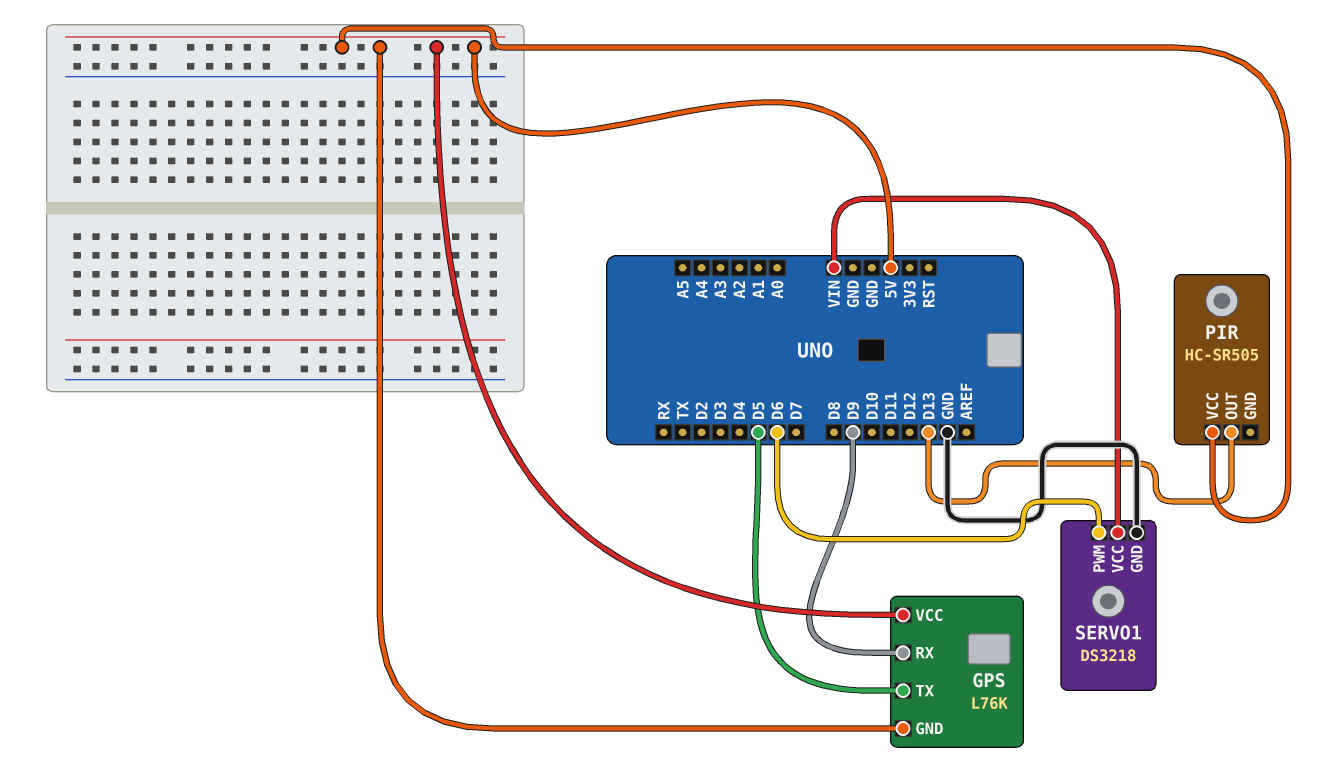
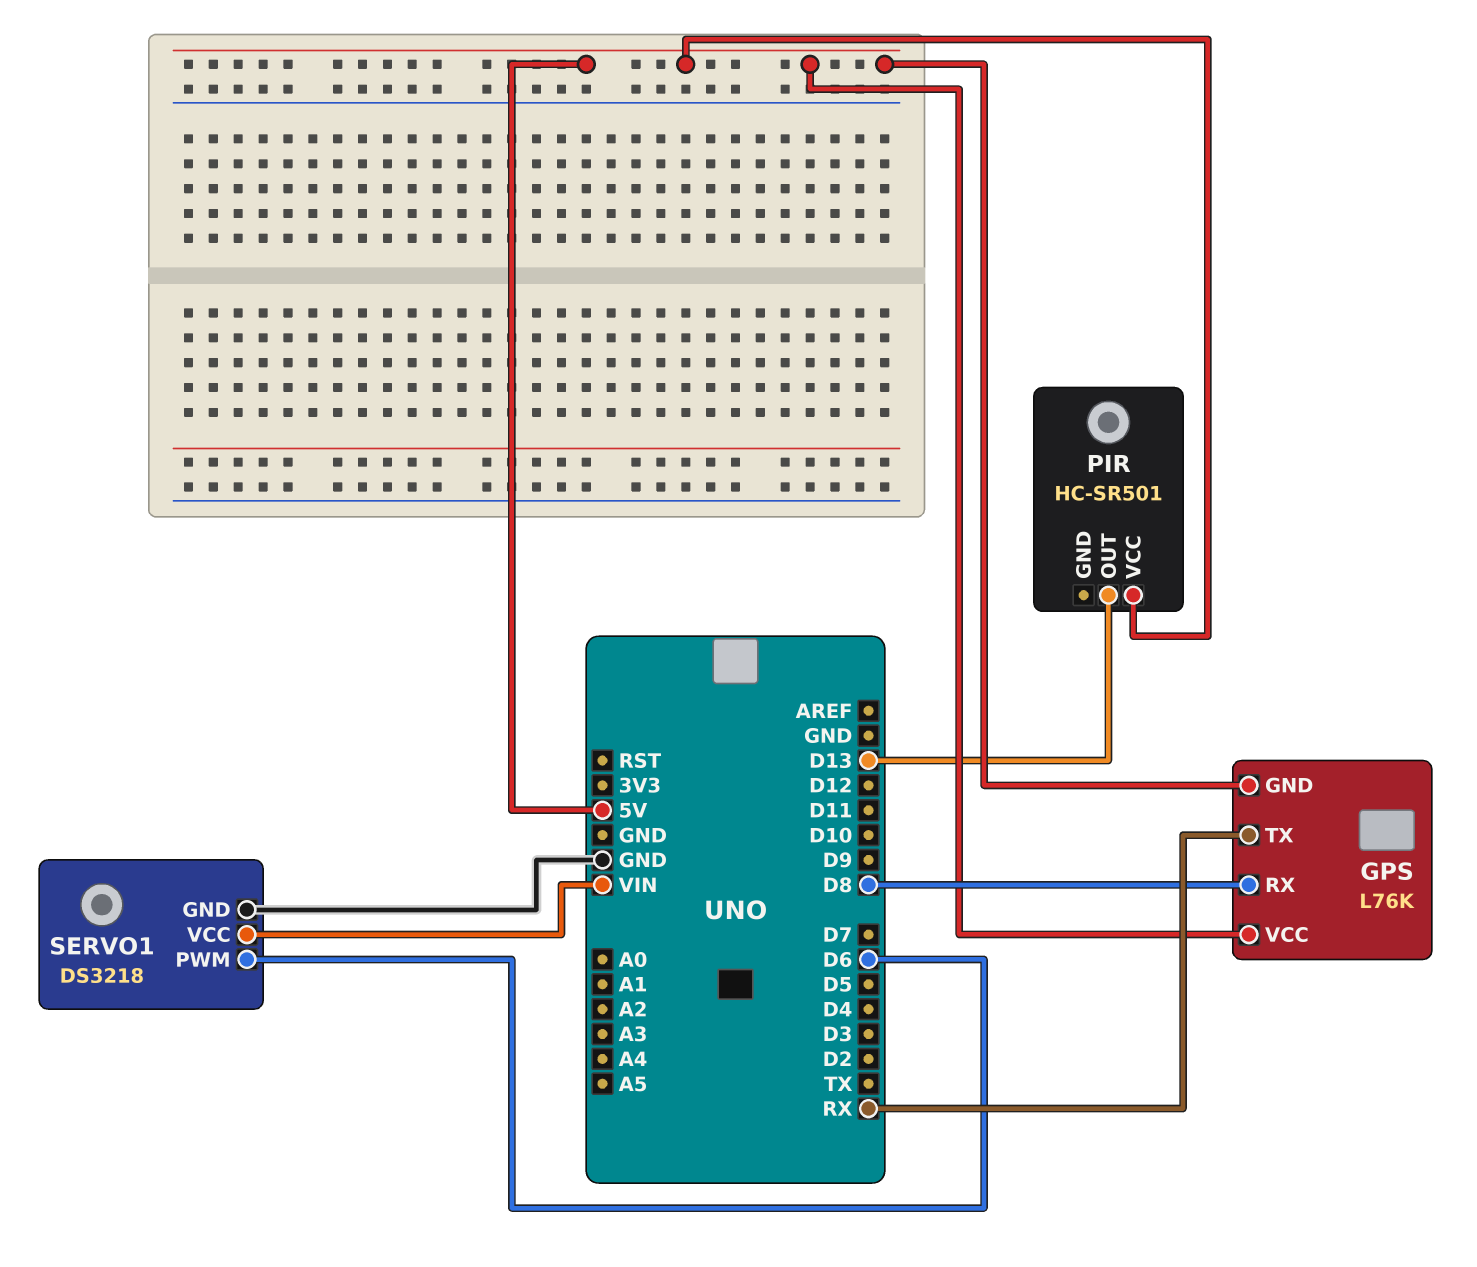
GPS pin RX: D9 -> D8
GPS pin TX: D5 -> RX
PIR: HC-SR505 -> HC-SR501

